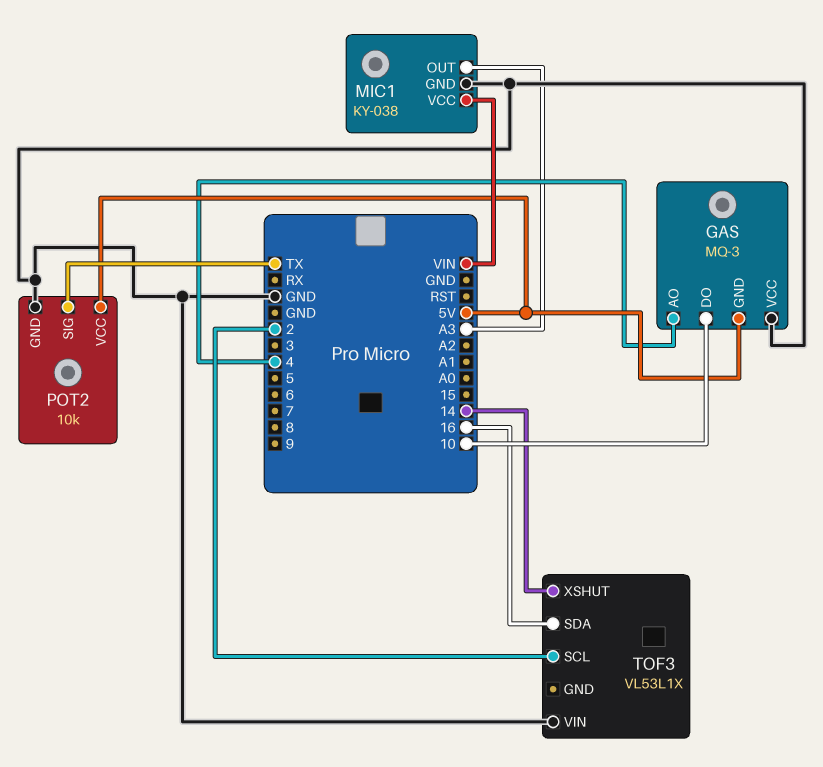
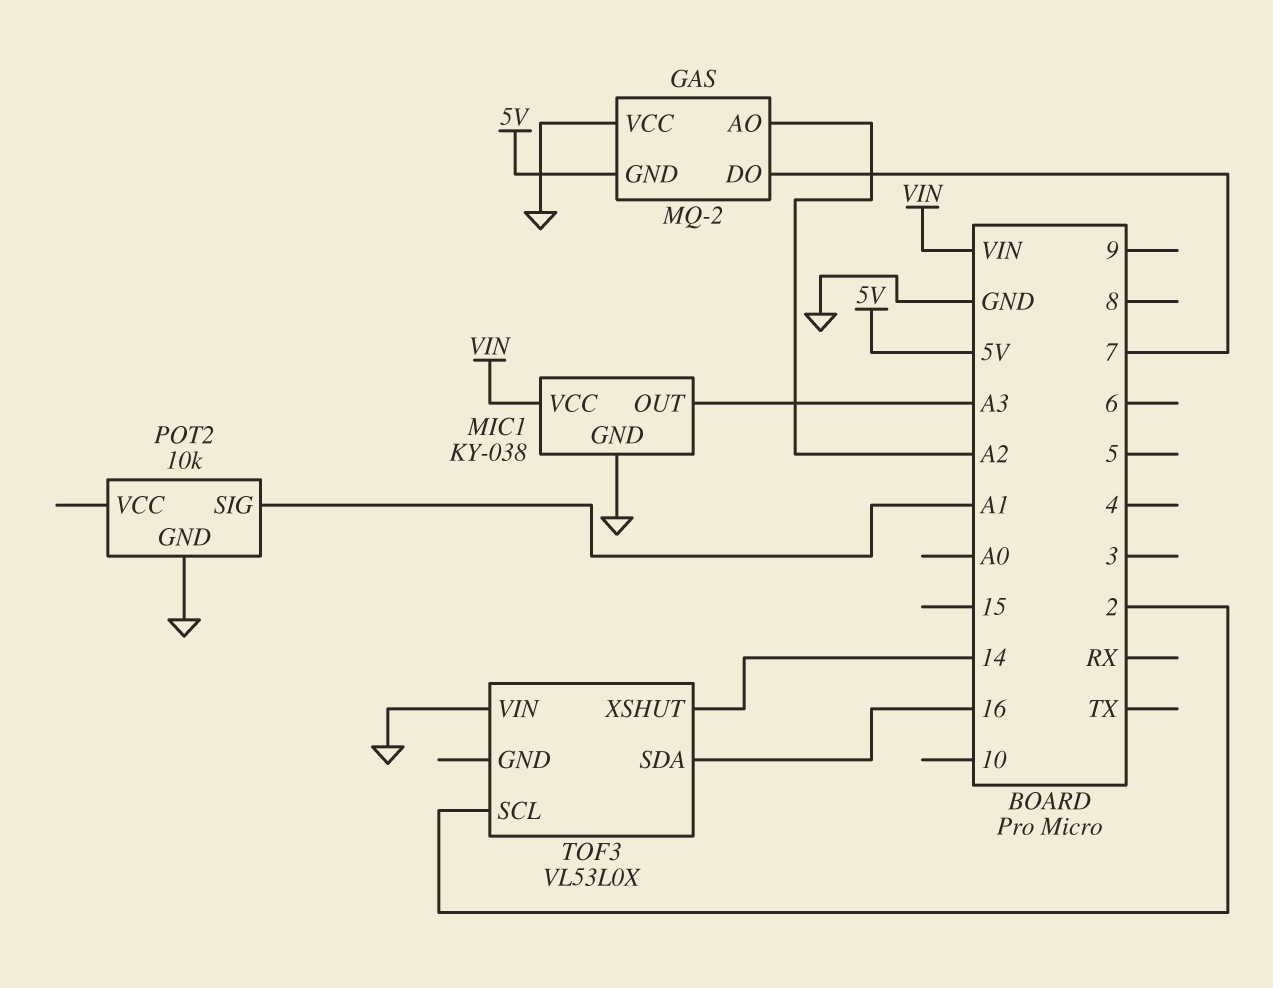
GAS: MQ-3 -> MQ-2
GAS pin AO: 4 -> A2
GAS pin DO: 10 -> 7
POT2 pin SIG: TX -> A1
POT2 pin VCC: 5V -> none
TOF3: VL53L1X -> VL53L0X

